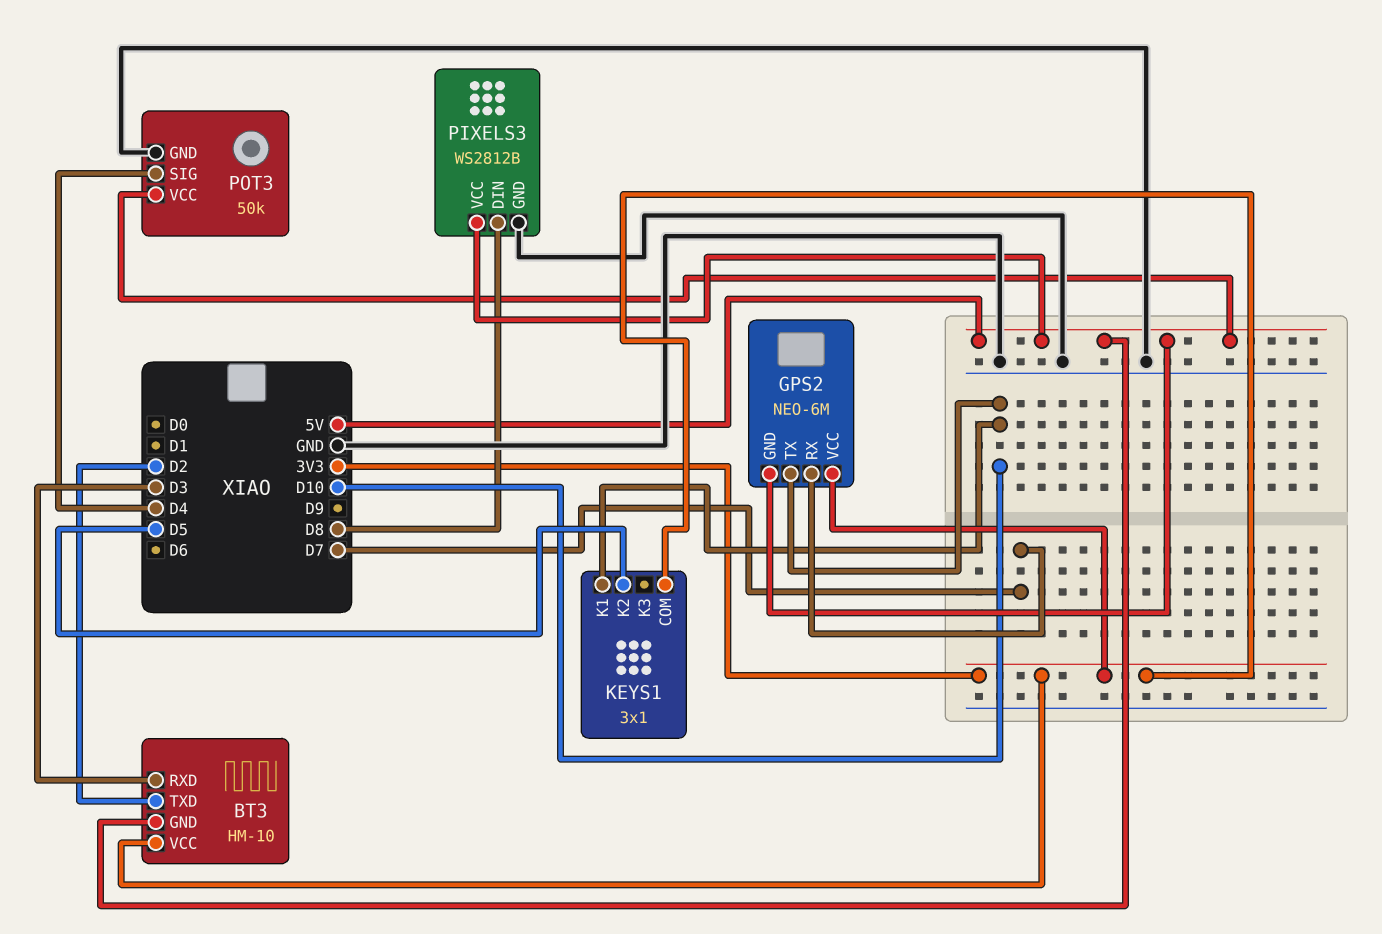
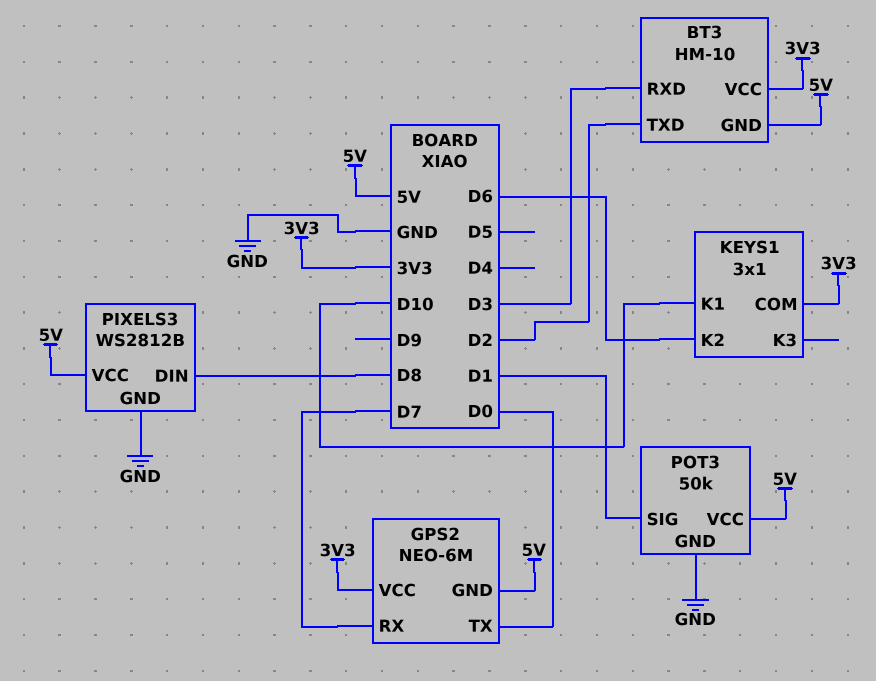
GPS2 pin TX: D10 -> D0
KEYS1 pin K2: D5 -> D6
POT3 pin SIG: D4 -> D1

